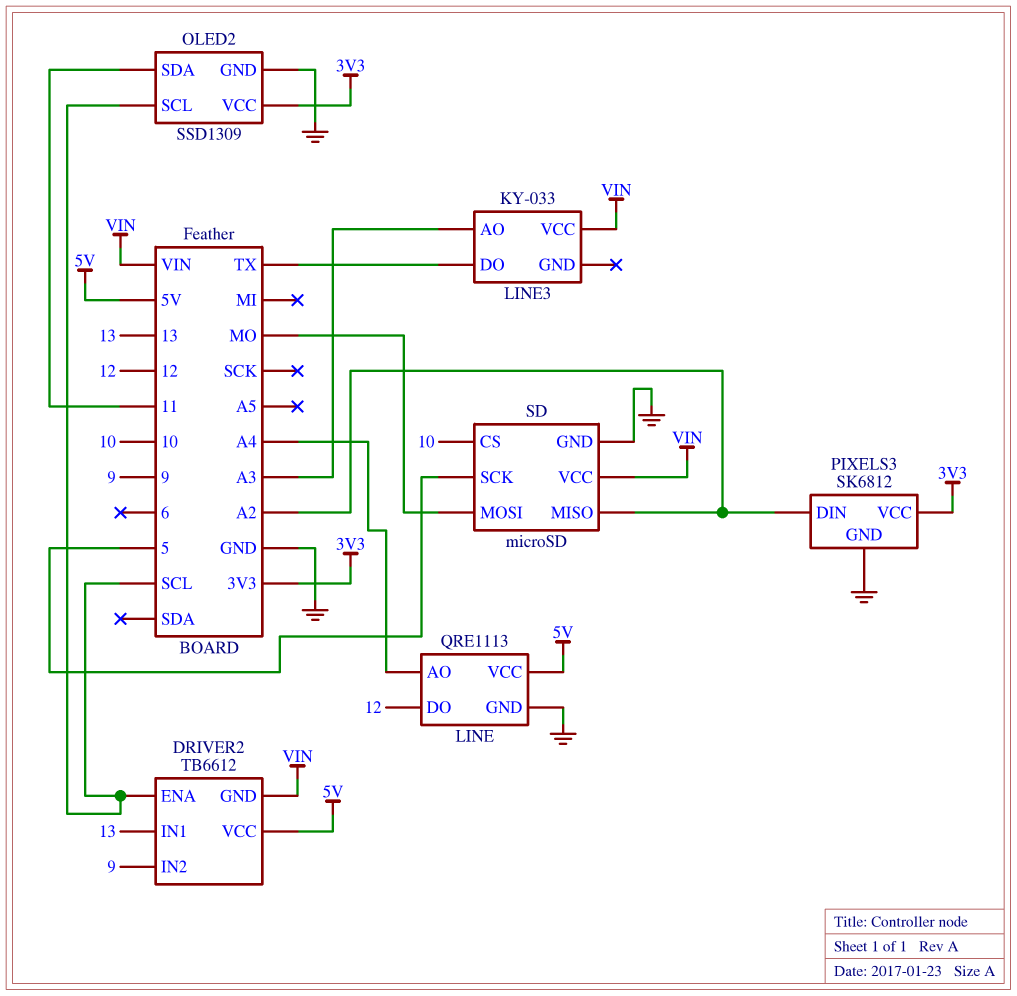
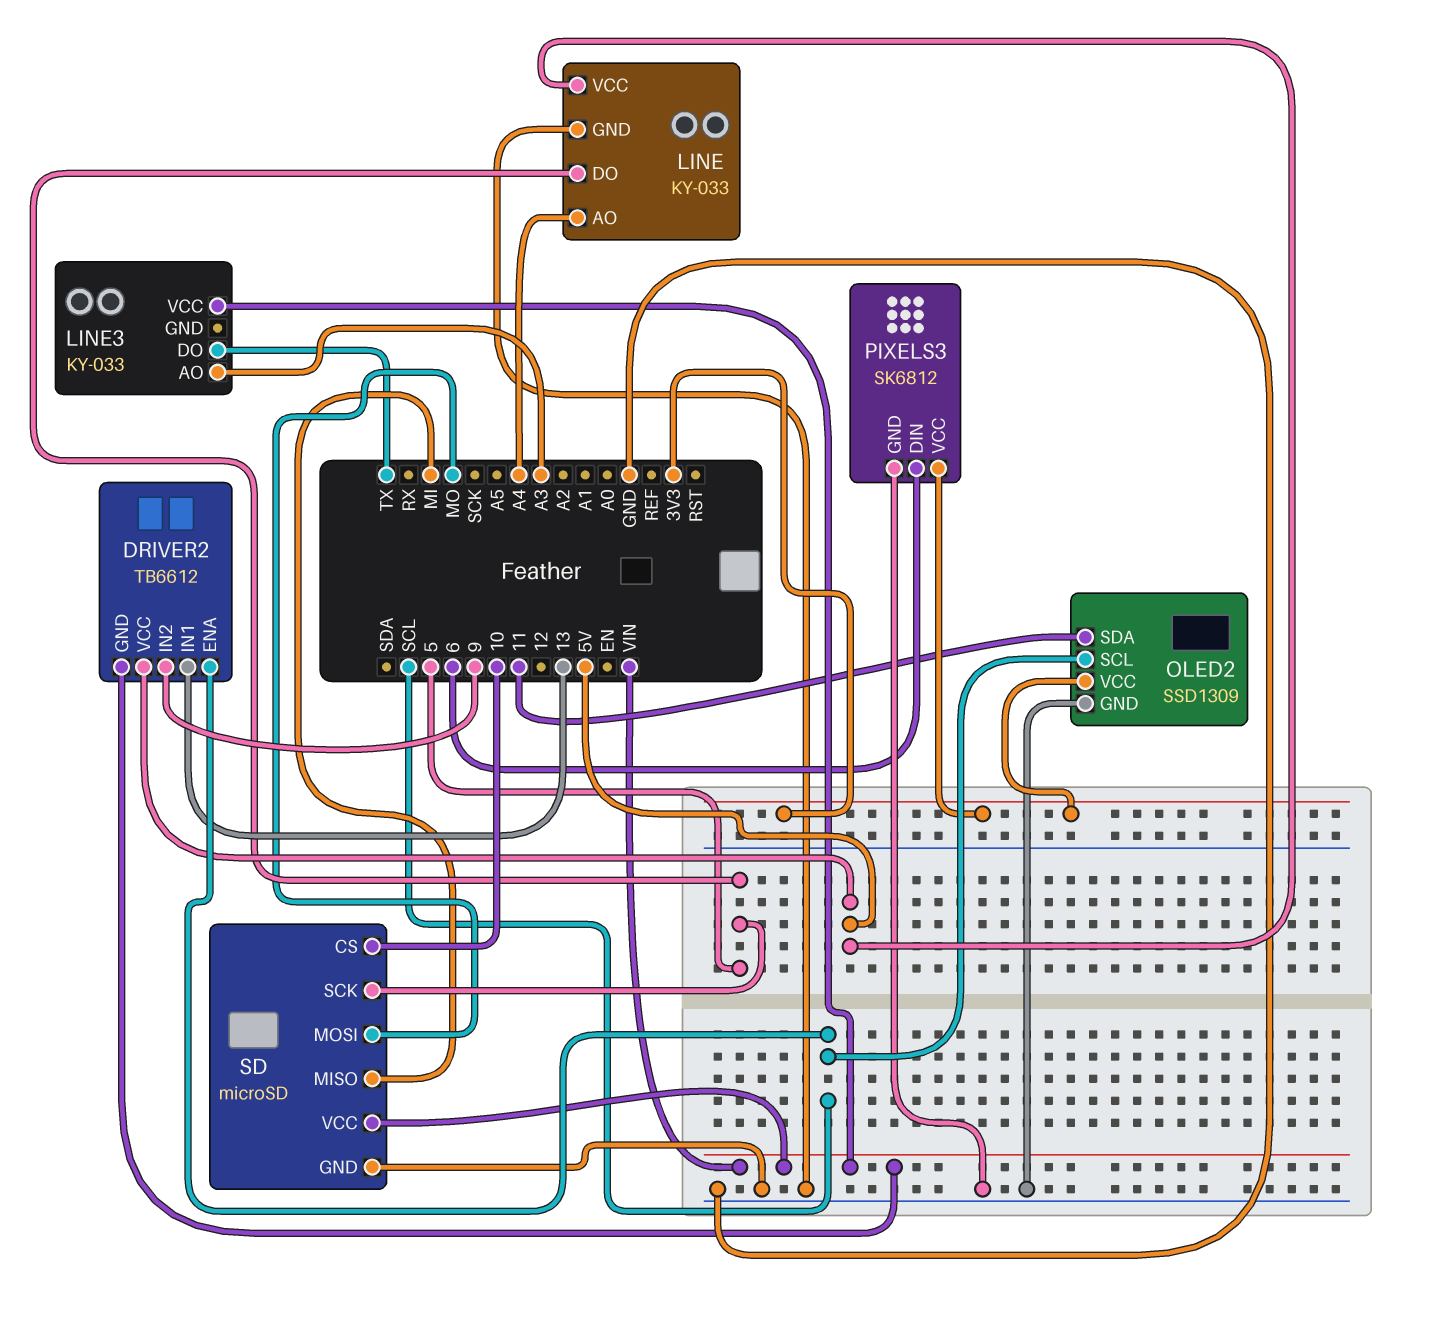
LINE: QRE1113 -> KY-033
LINE pin DO: 12 -> 5
PIXELS3 pin DIN: A2 -> 6
SD pin MISO: A2 -> MI

